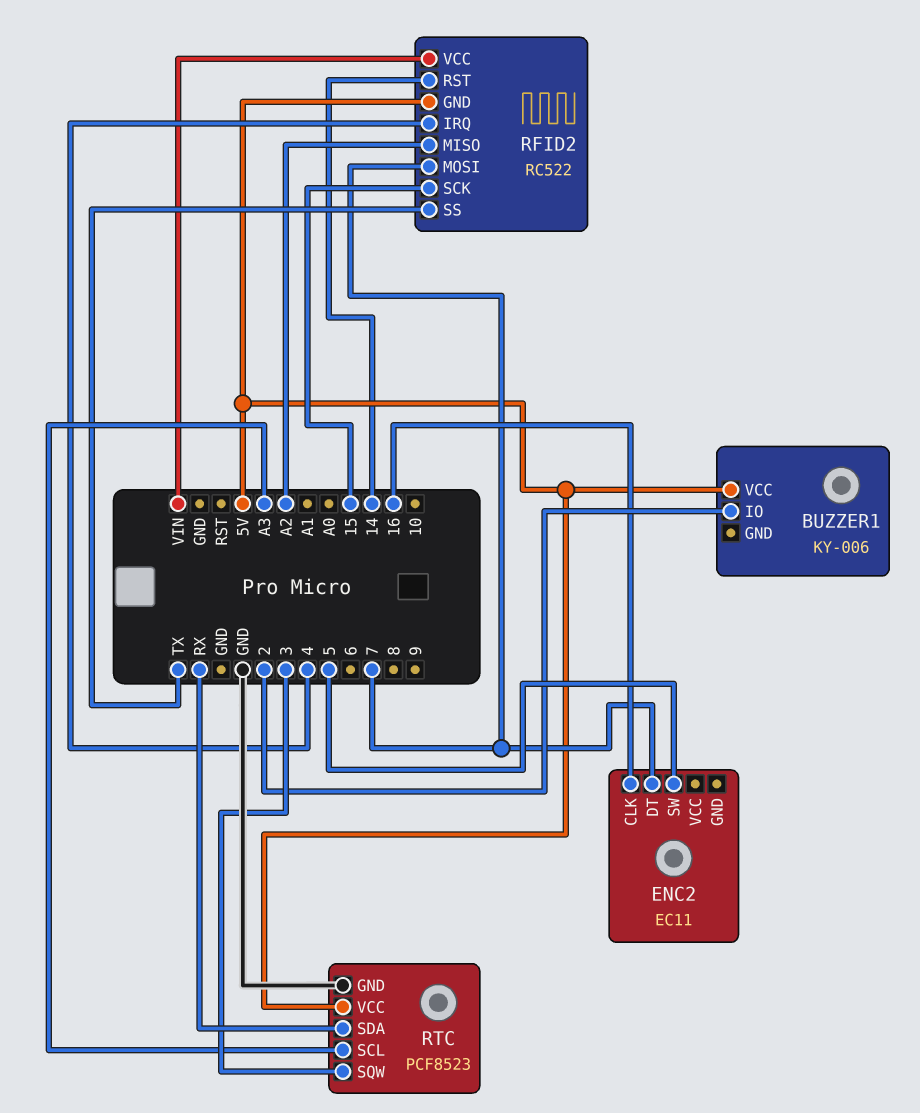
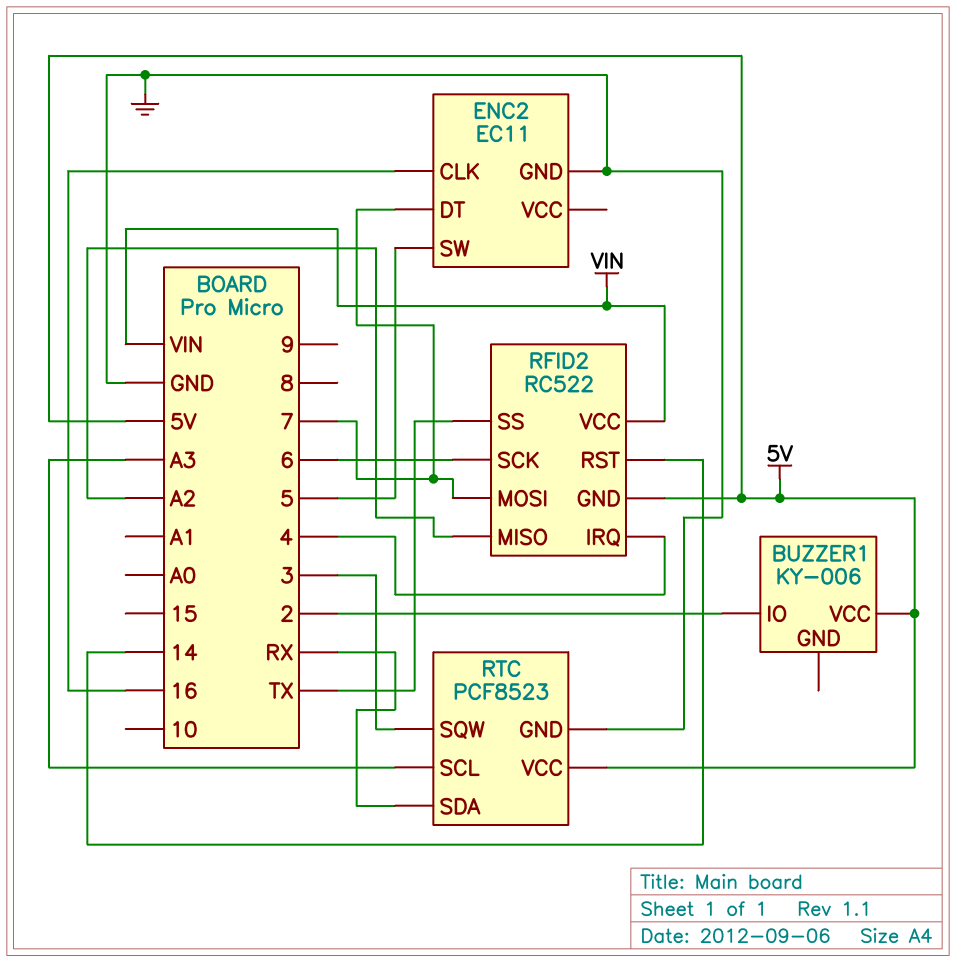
ENC2 pin GND: none -> GND
RFID2 pin SCK: 15 -> 6

